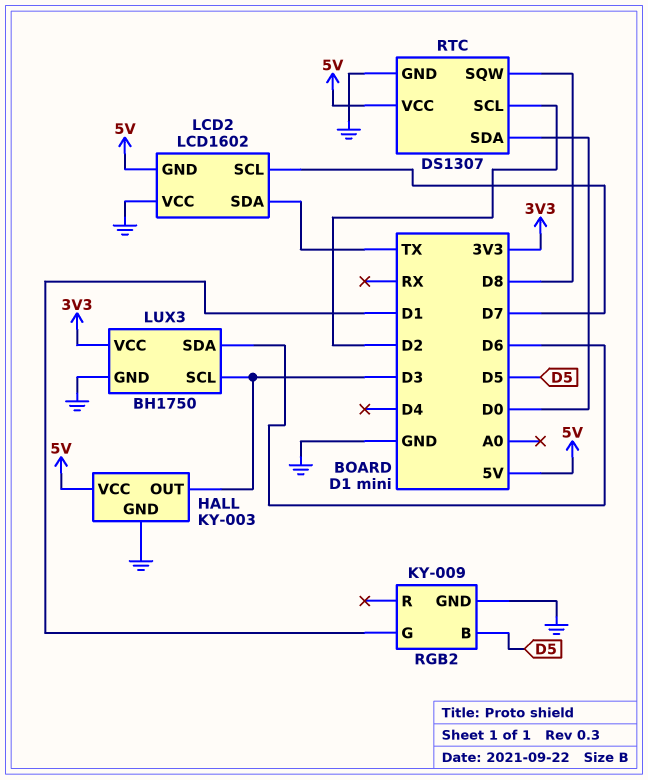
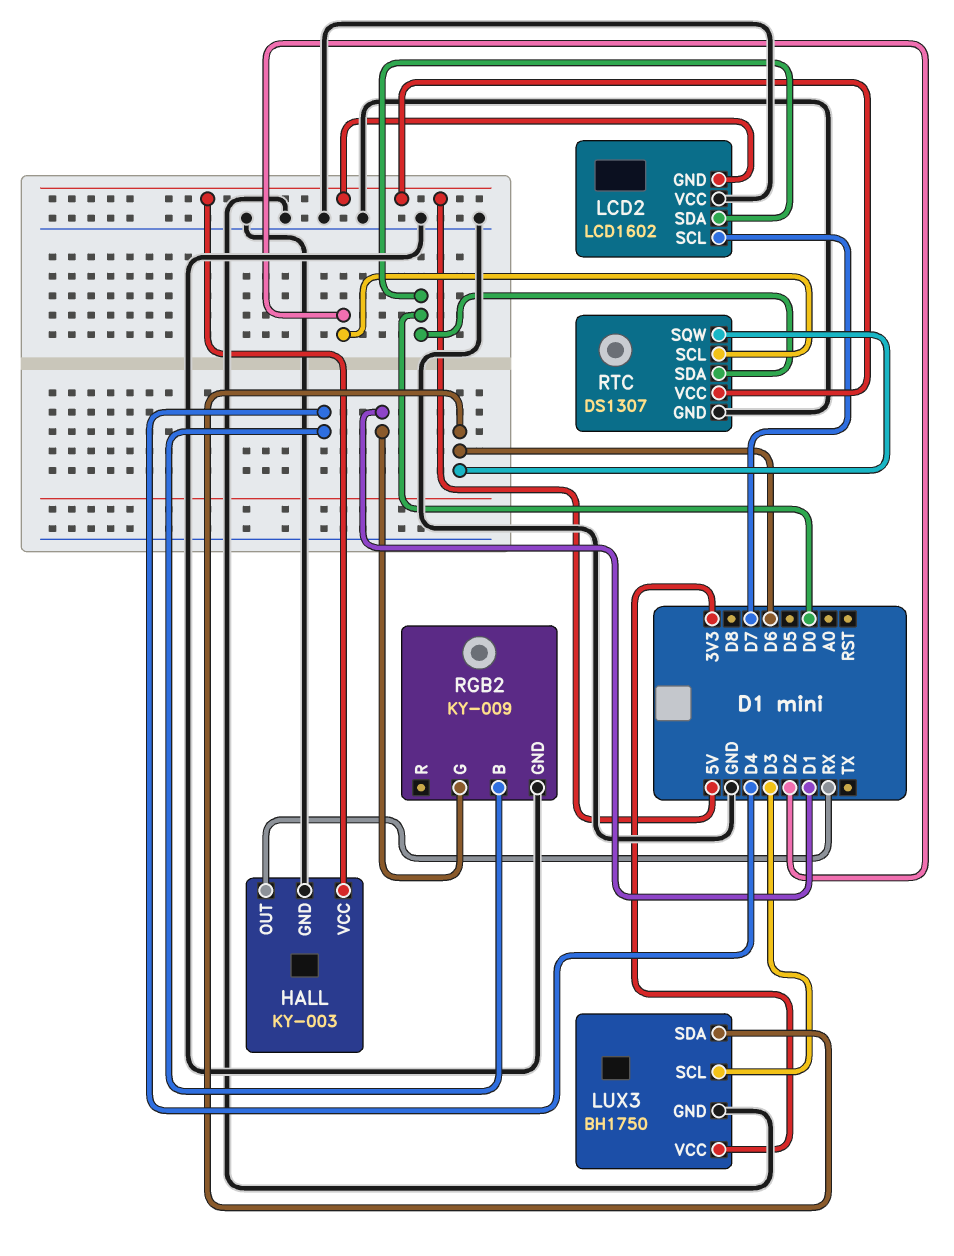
HALL pin OUT: D3 -> RX
LCD2 pin SDA: TX -> D0
RGB2 pin B: D5 -> D4
RTC pin SQW: D8 -> D6

